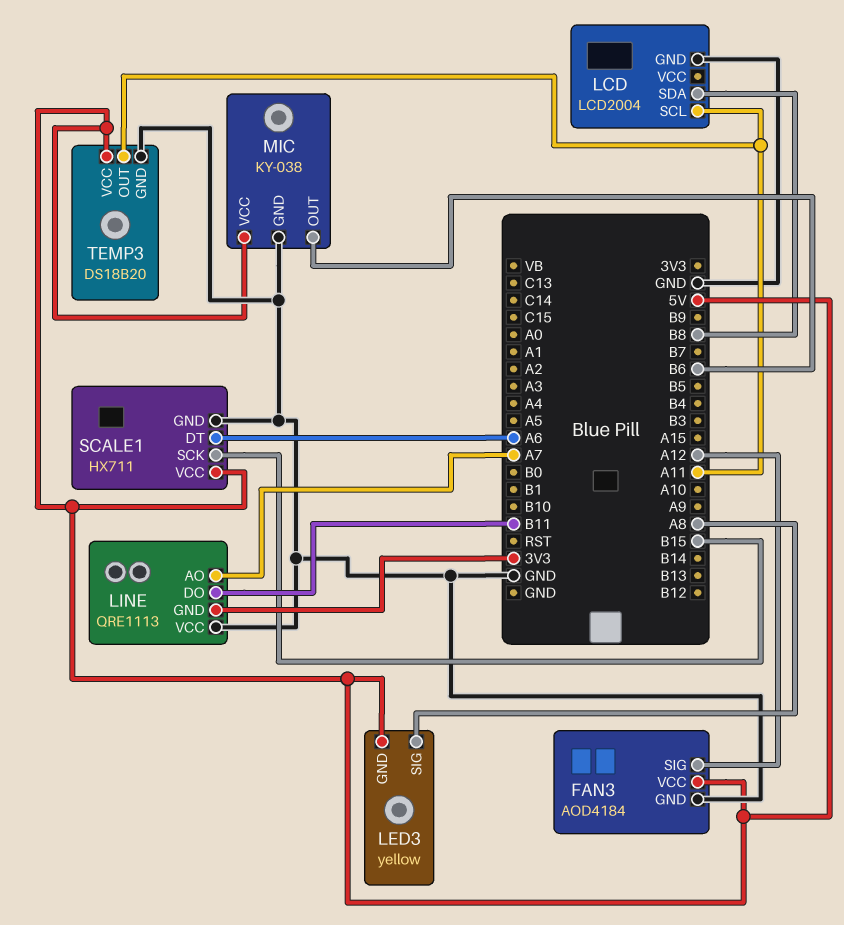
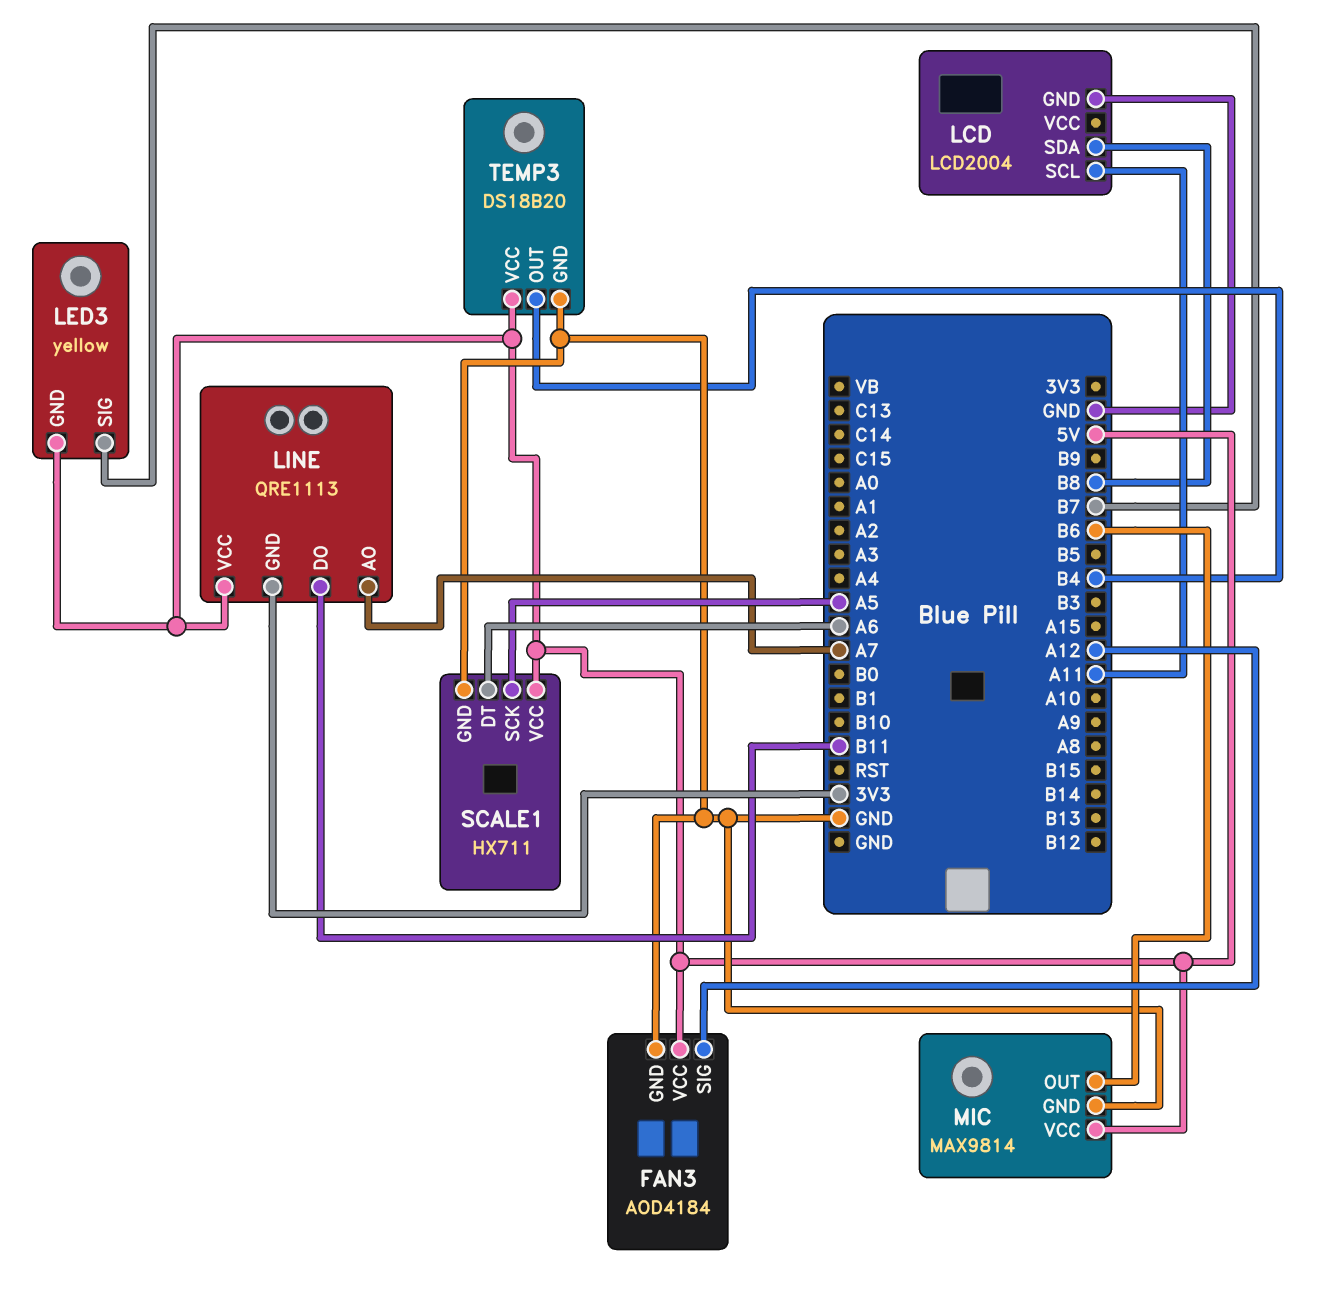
LED3 pin SIG: A8 -> B7
LINE pin VCC: GND -> 5V
MIC: KY-038 -> MAX9814
SCALE1 pin SCK: B15 -> A5
TEMP3 pin OUT: A11 -> B4

